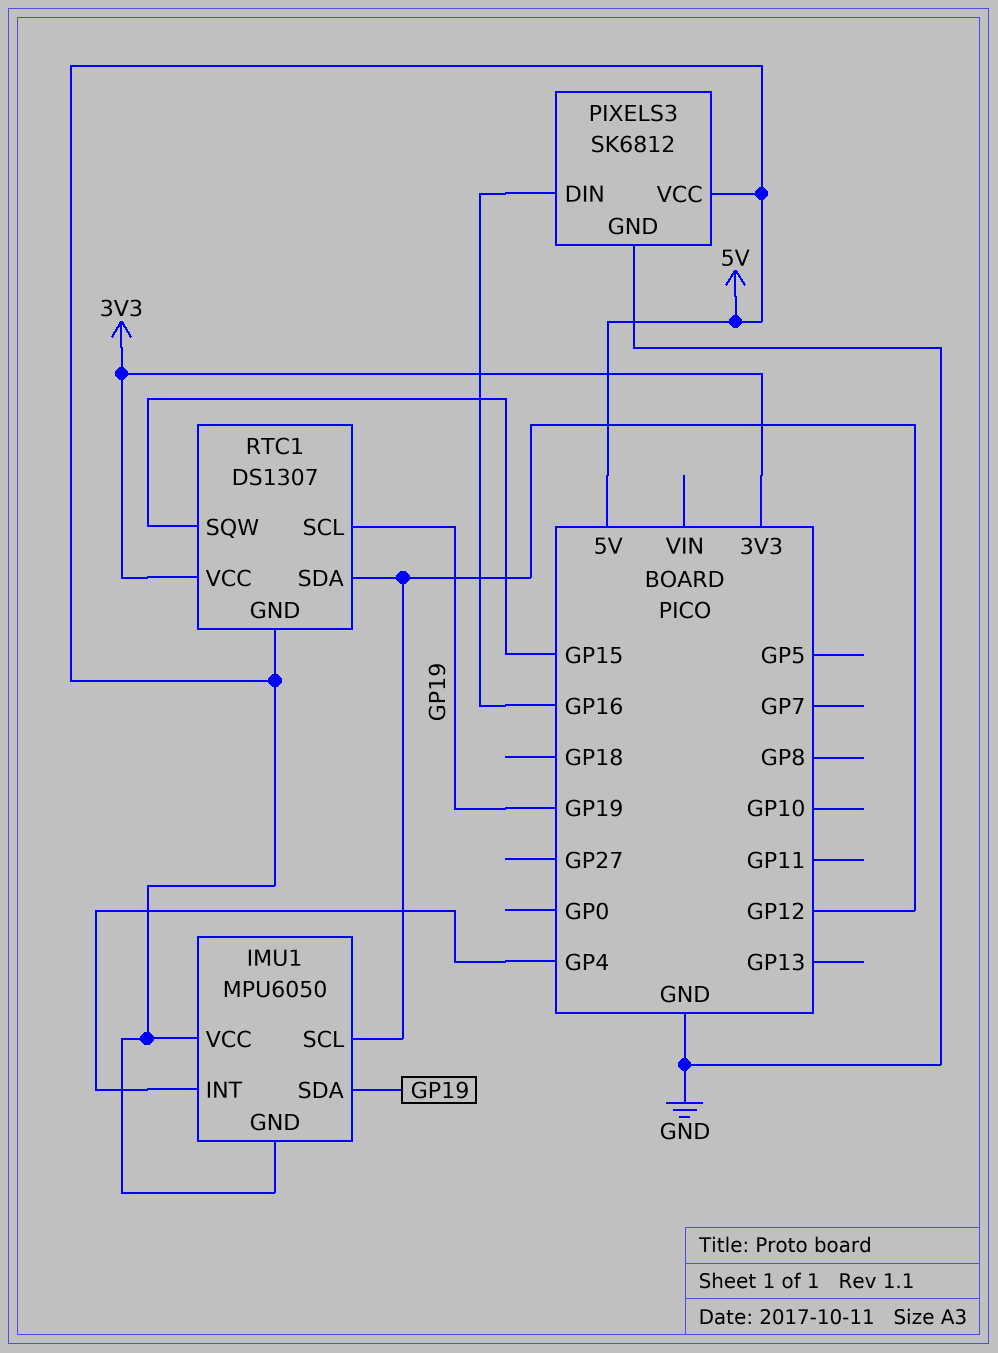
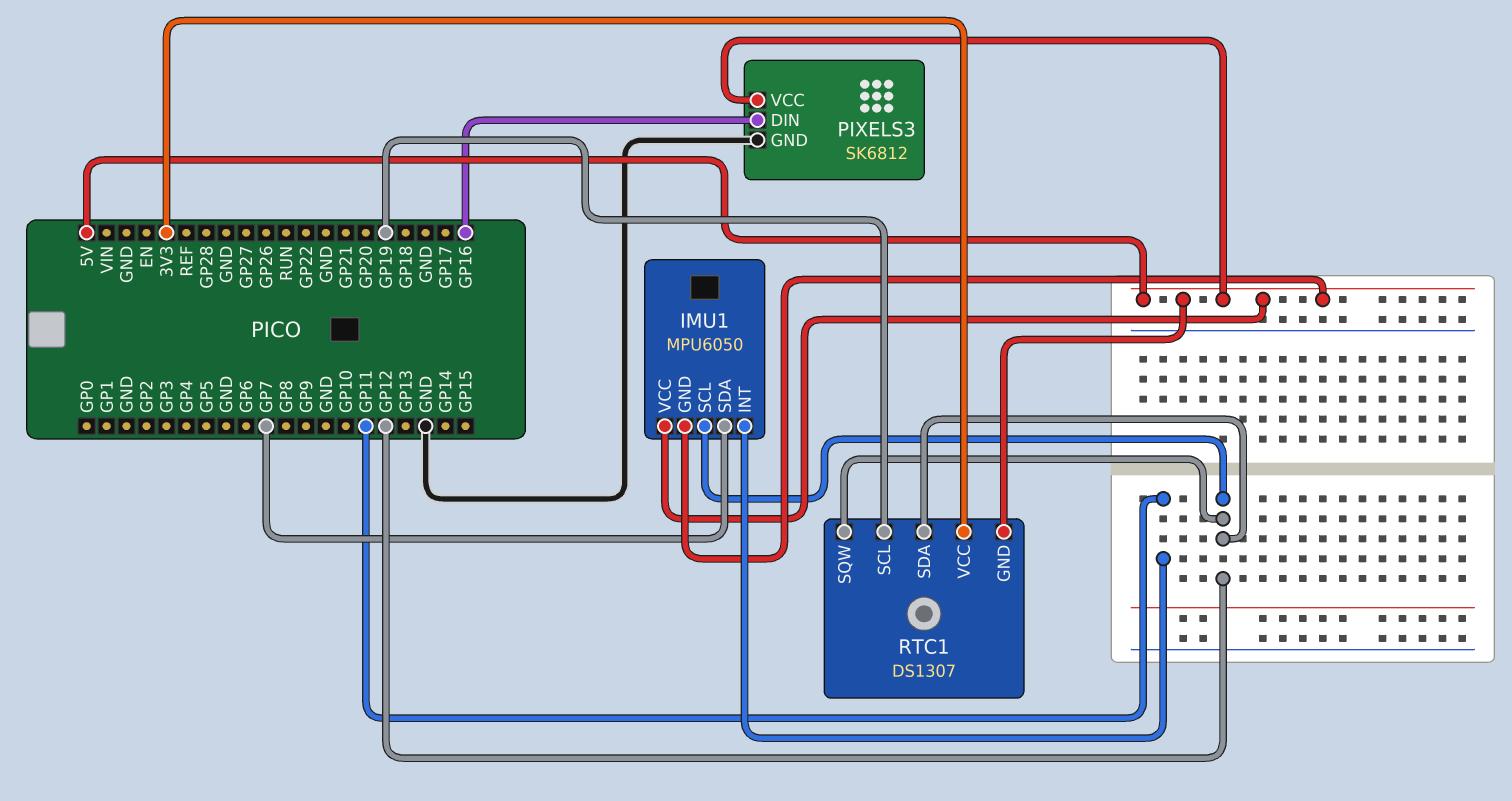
IMU1 pin INT: GP4 -> GP11
IMU1 pin SDA: GP19 -> GP7
RTC1 pin SQW: GP15 -> GP12

